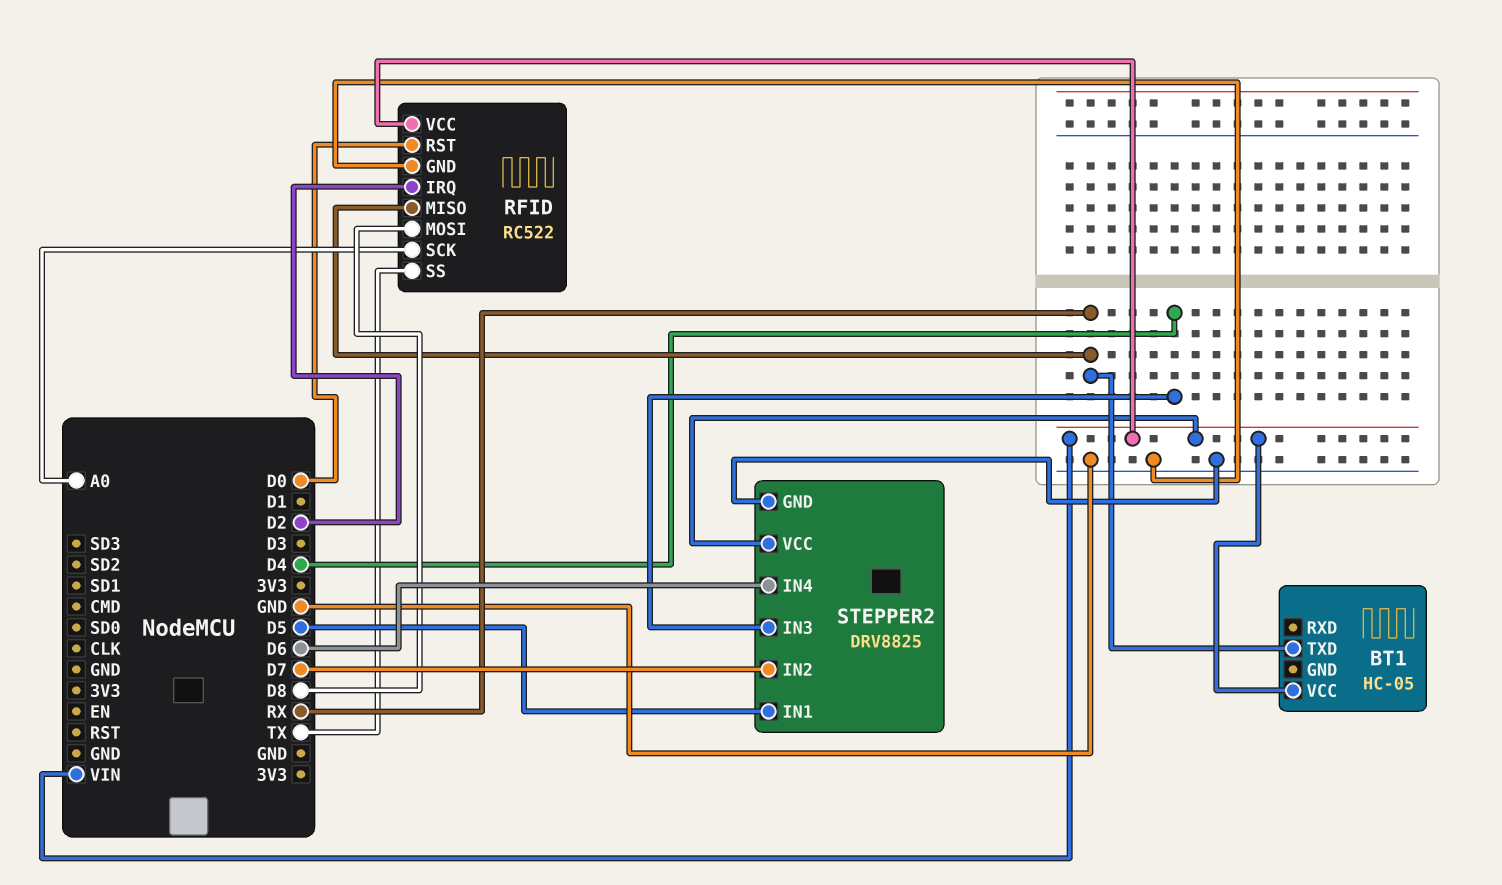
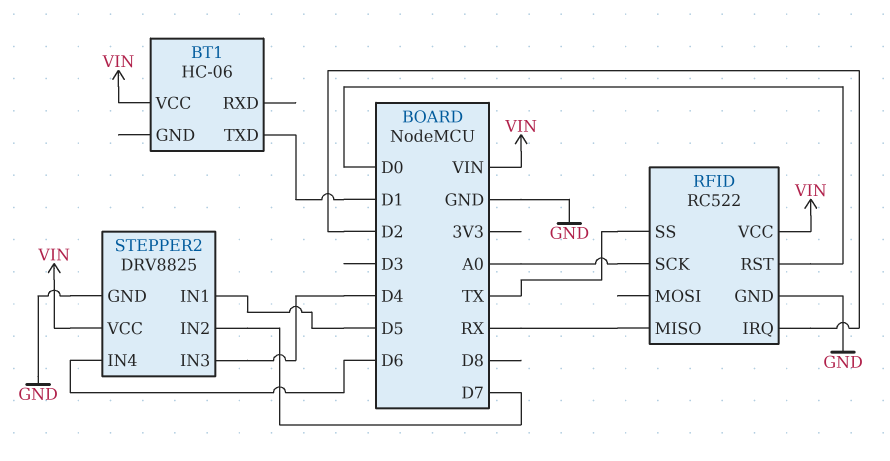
BT1: HC-05 -> HC-06
BT1 pin TXD: RX -> D1
RFID pin MOSI: D8 -> none

